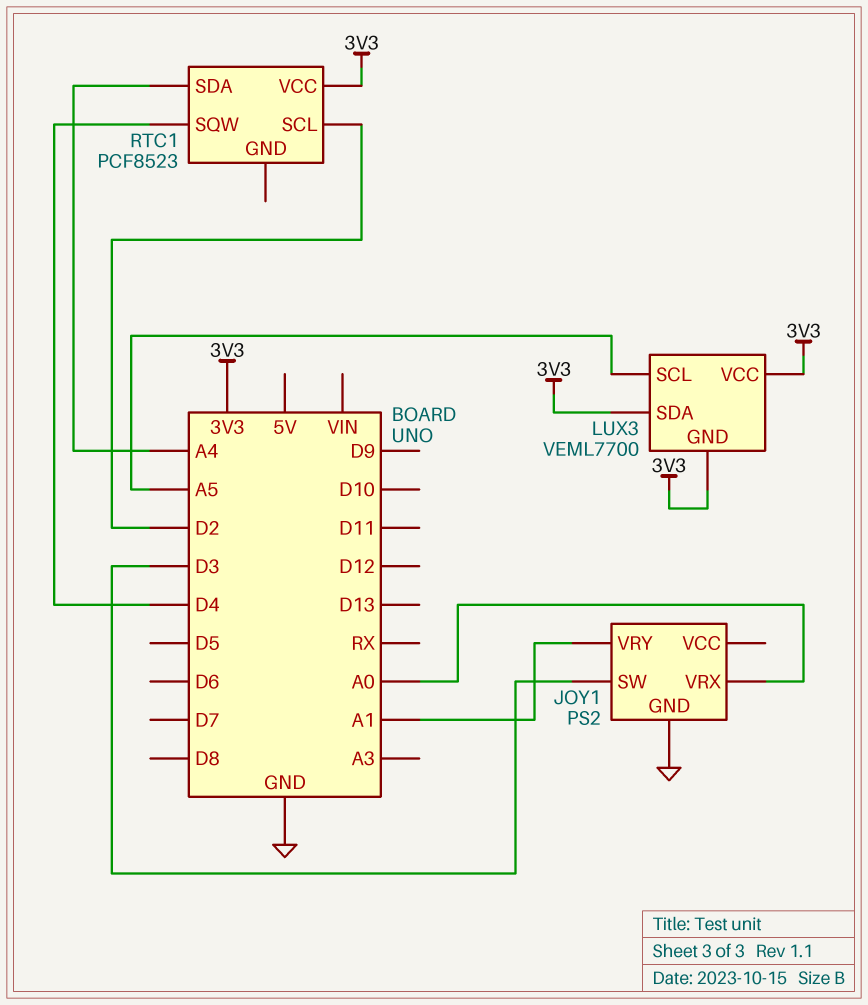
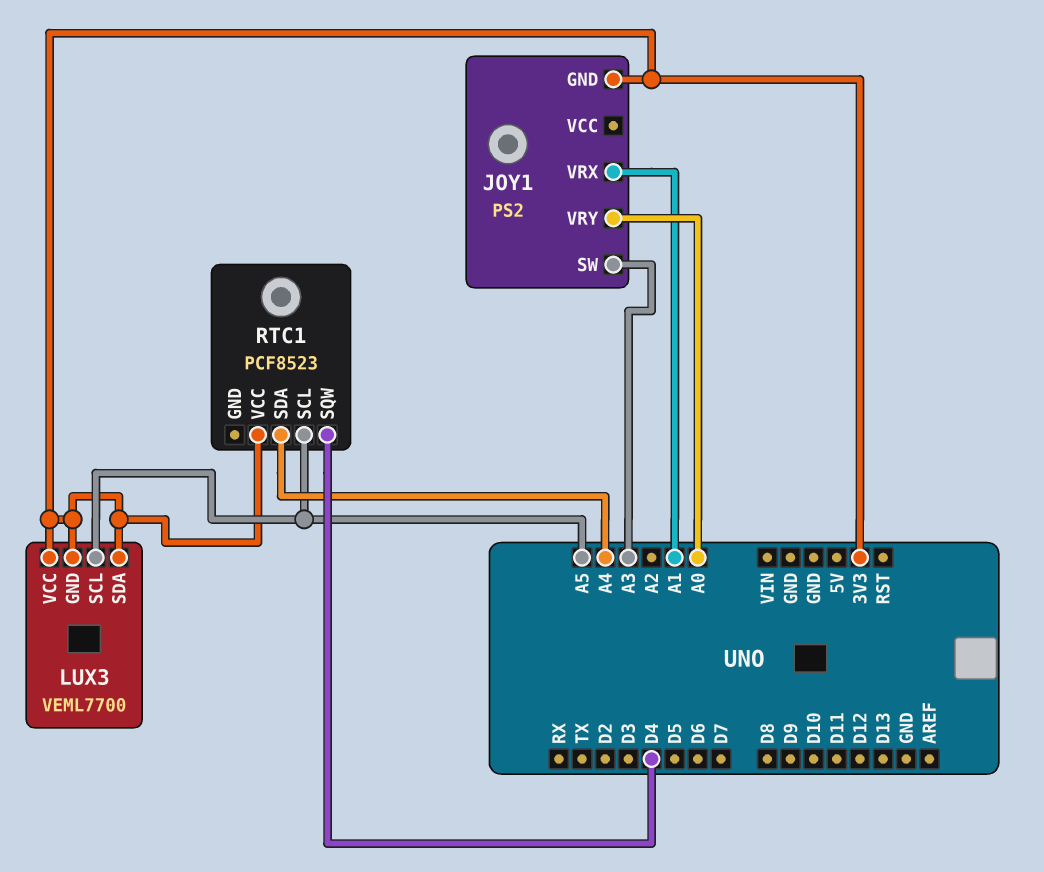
JOY1 pin GND: GND -> 3V3
JOY1 pin SW: D3 -> A3
JOY1 pin VRX: A0 -> A1
JOY1 pin VRY: A1 -> A0
RTC1 pin SCL: D2 -> A5

